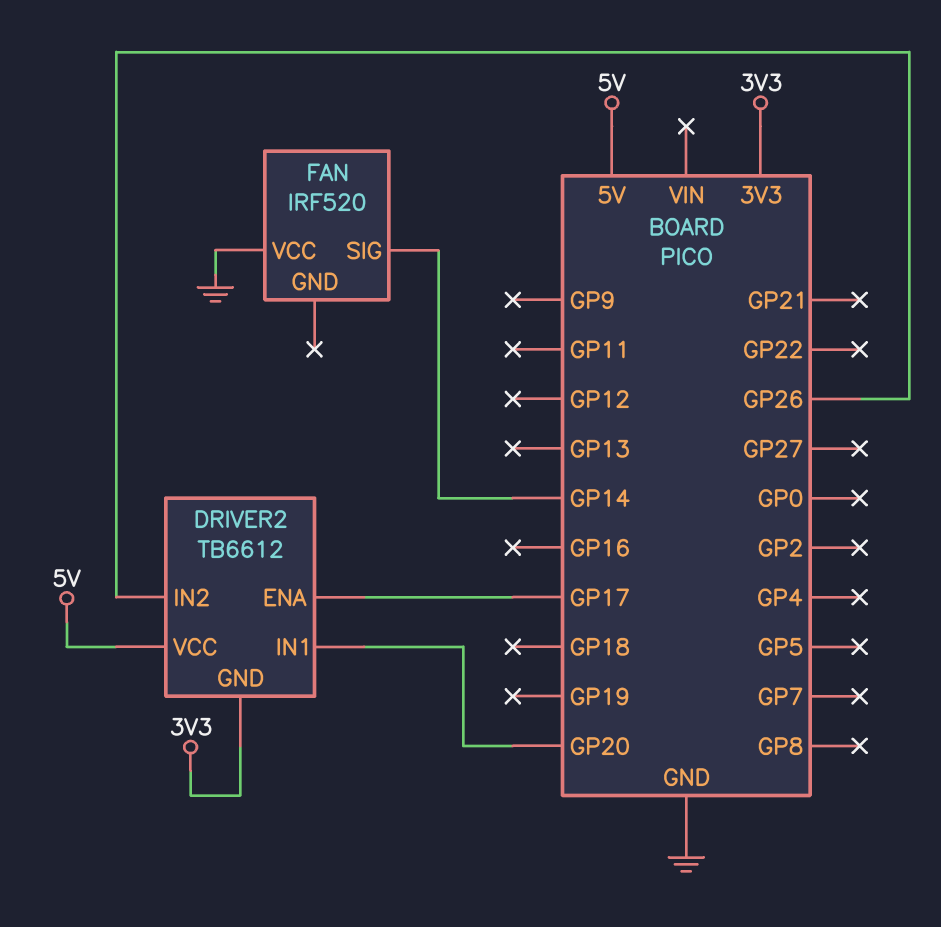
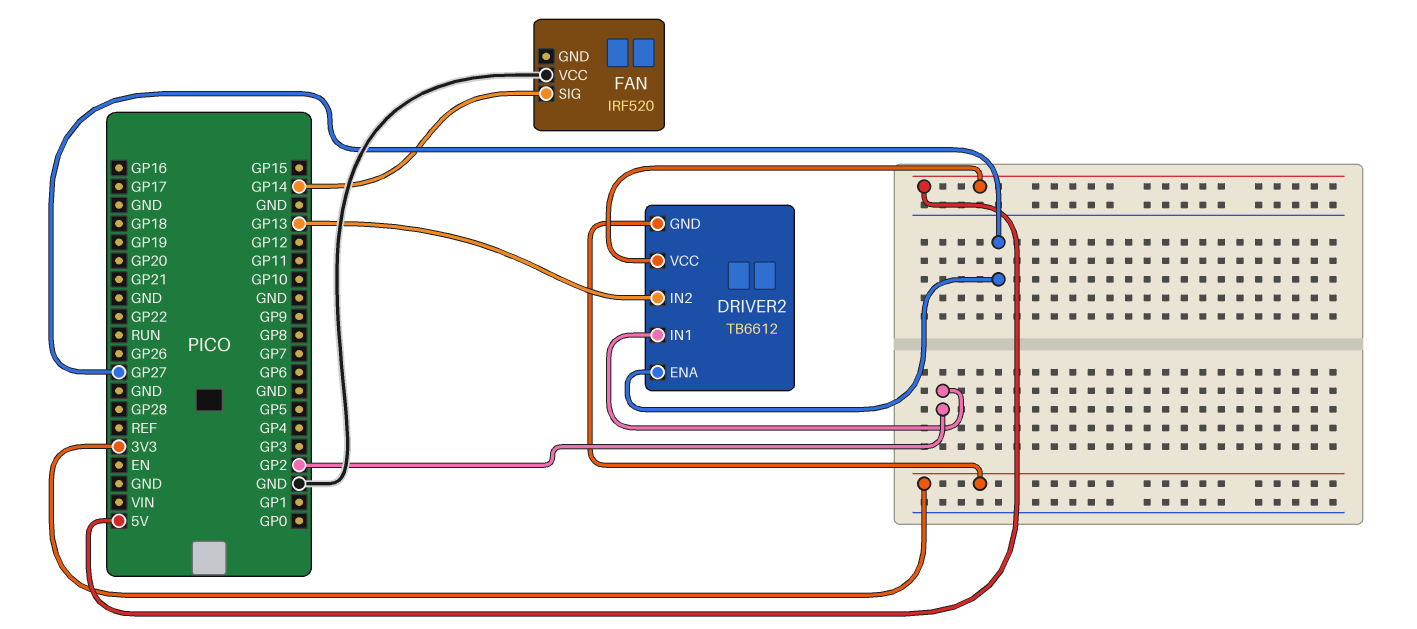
DRIVER2 pin ENA: GP17 -> GP27
DRIVER2 pin IN1: GP20 -> GP2
DRIVER2 pin IN2: GP26 -> GP13

